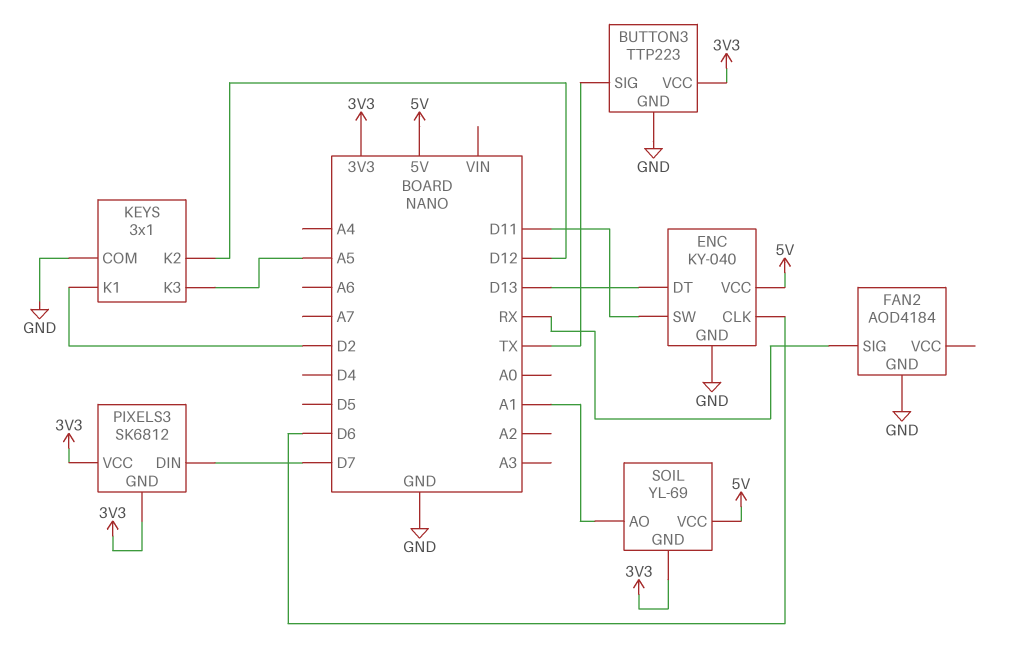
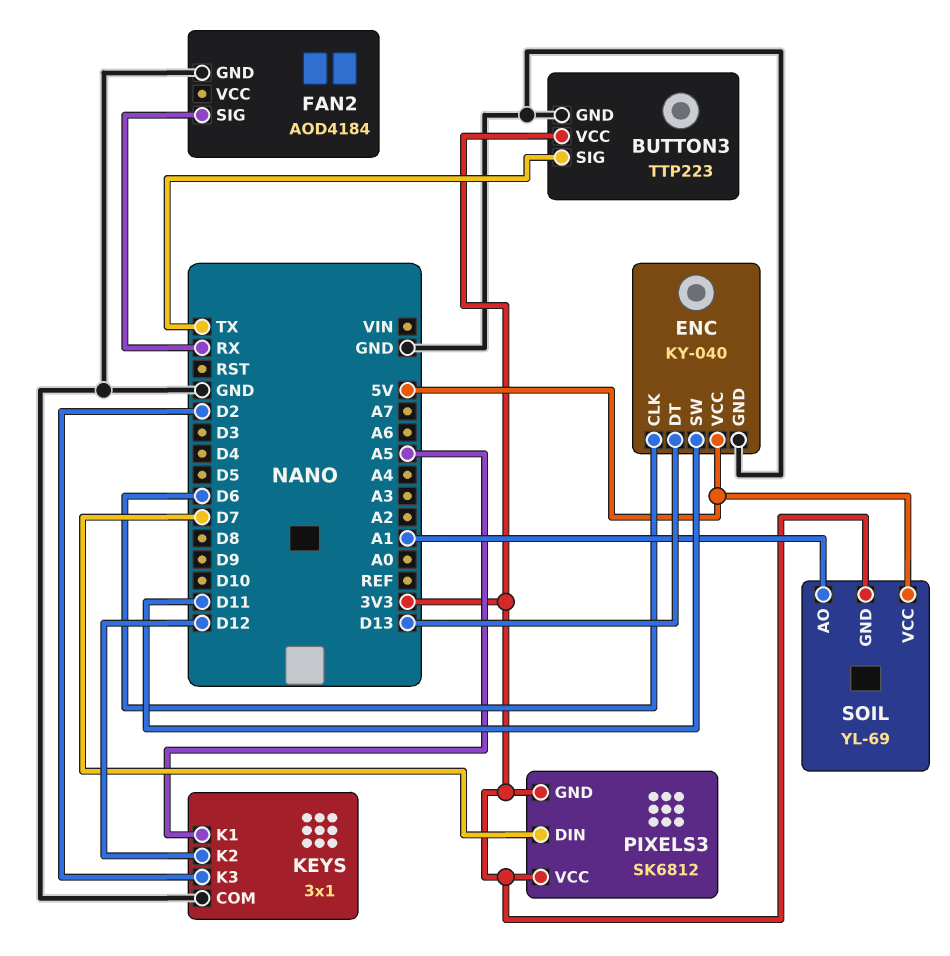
KEYS pin K1: D2 -> A5
KEYS pin K3: A5 -> D2

